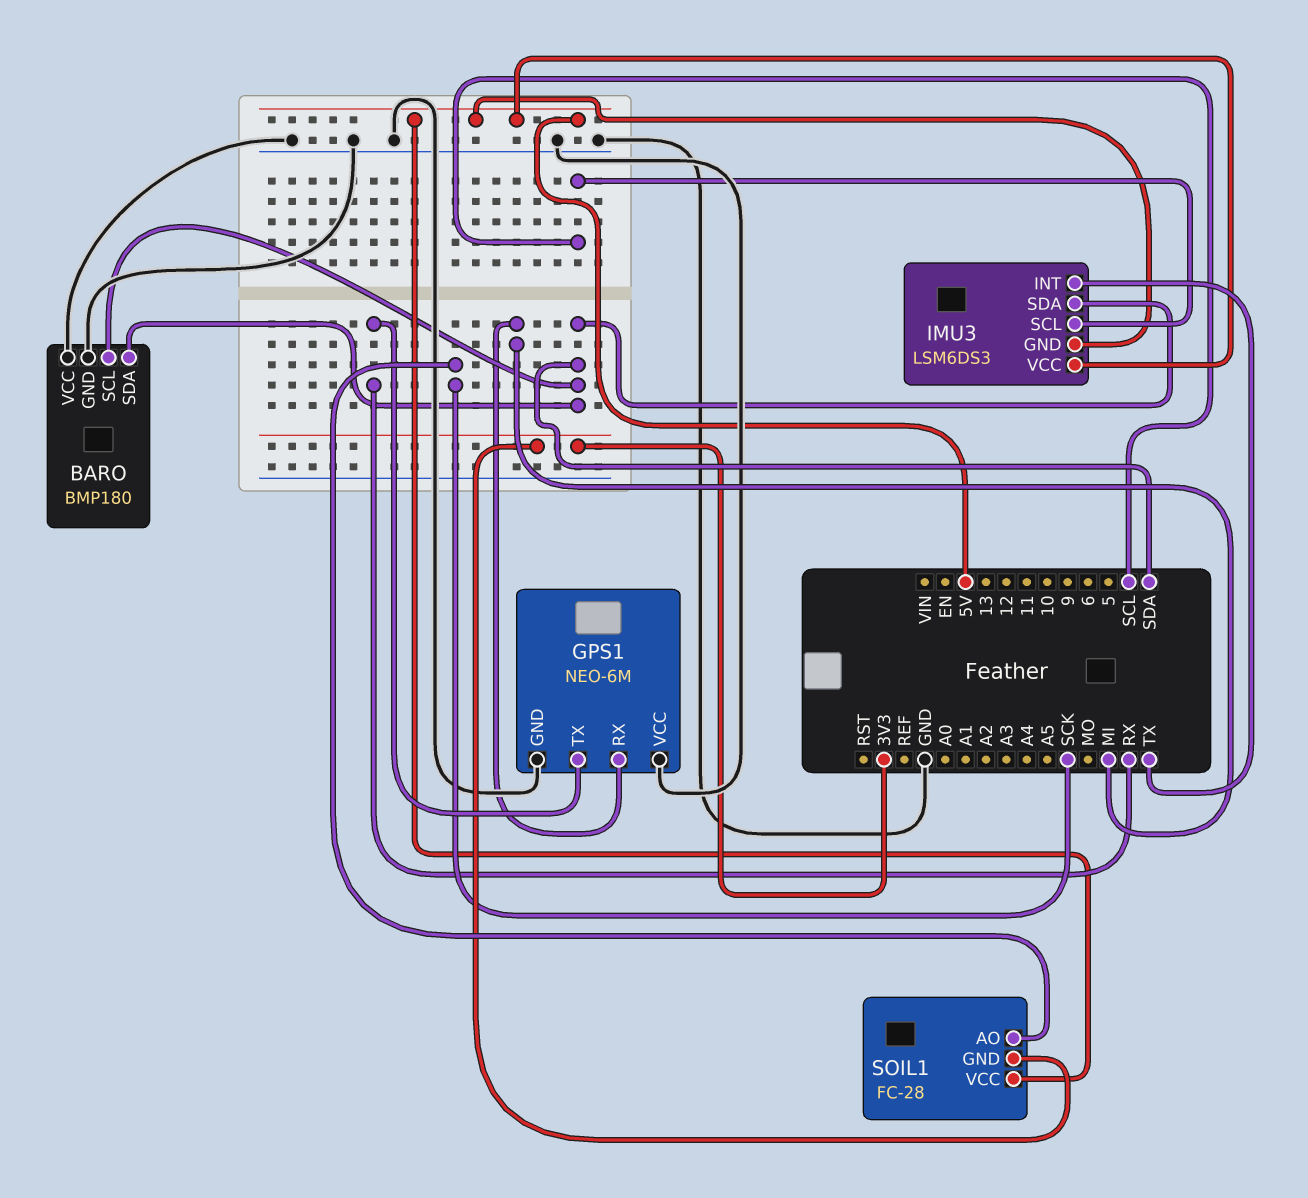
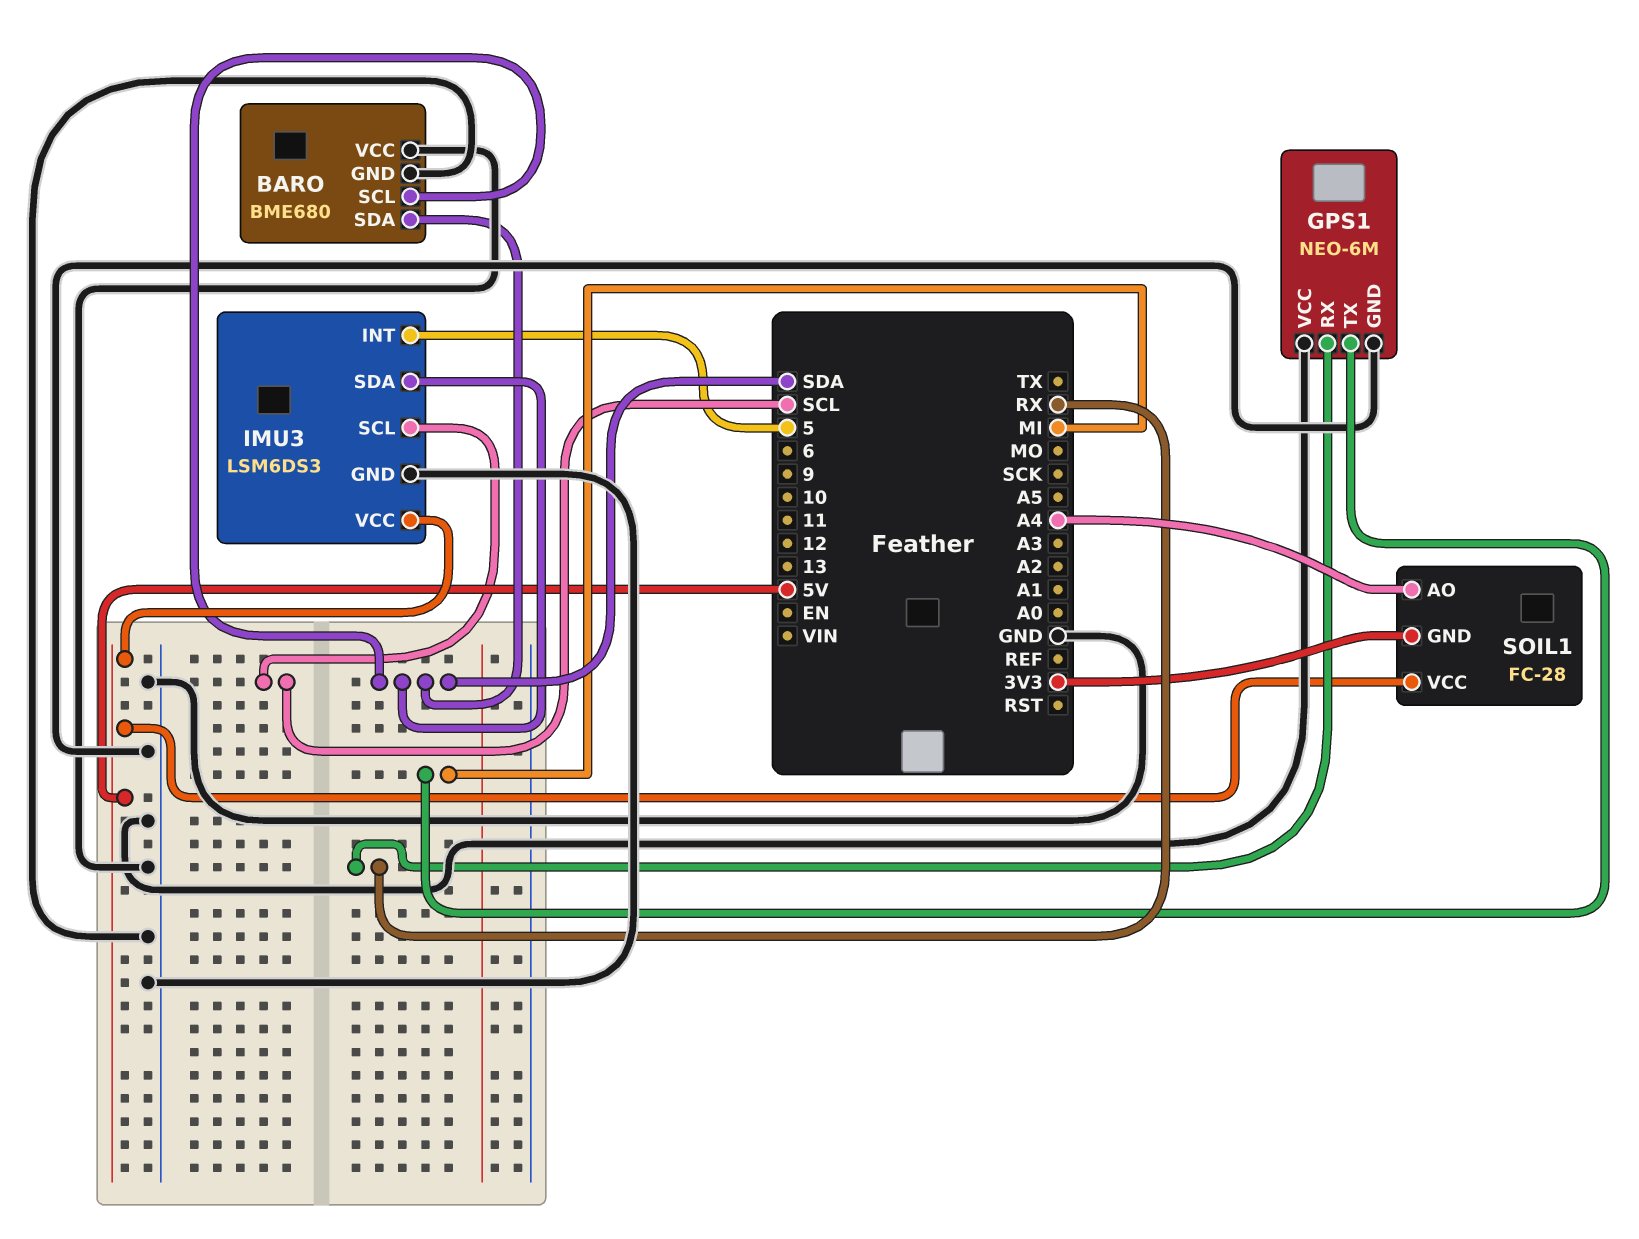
BARO: BMP180 -> BME680
GPS1 pin RX: MI -> RX
GPS1 pin TX: RX -> MI
IMU3 pin GND: 5V -> GND
IMU3 pin INT: TX -> 5
SOIL1 pin AO: SCK -> A4

